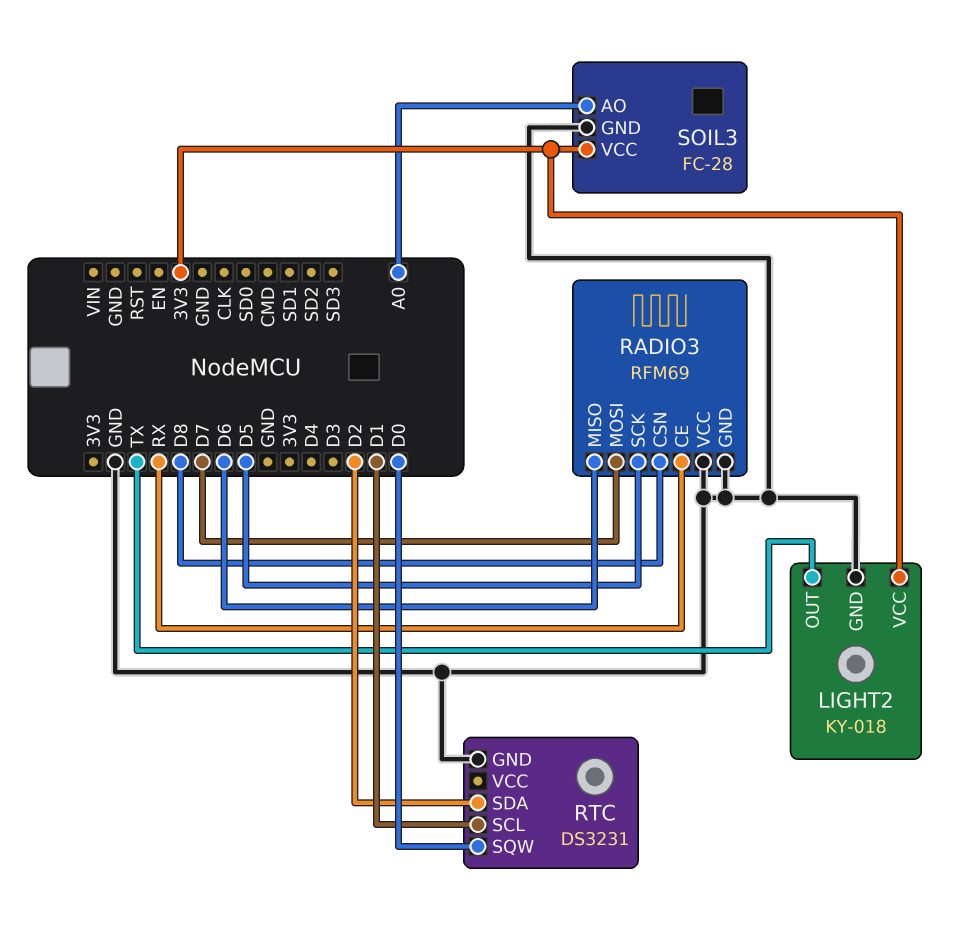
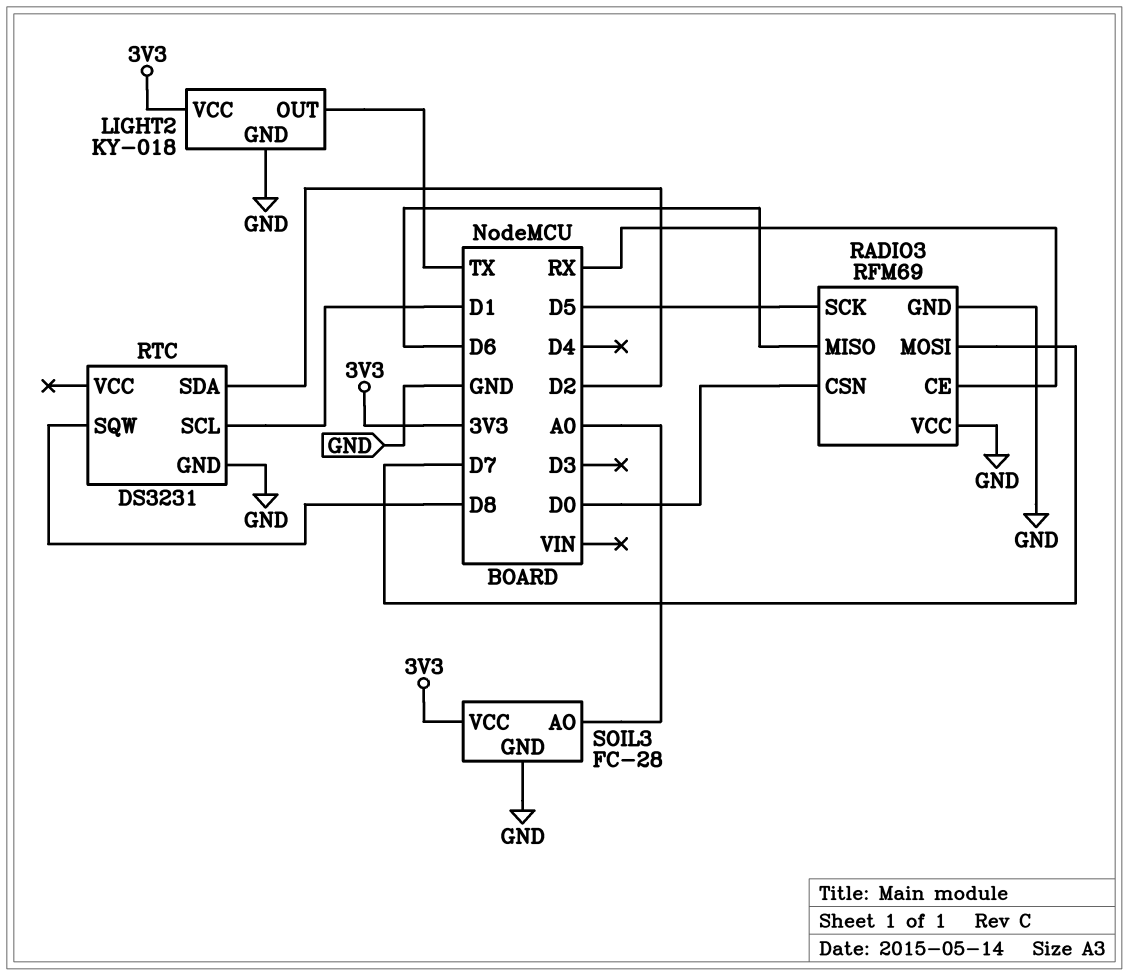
RADIO3 pin CSN: D8 -> D0
RTC pin SQW: D0 -> D8

